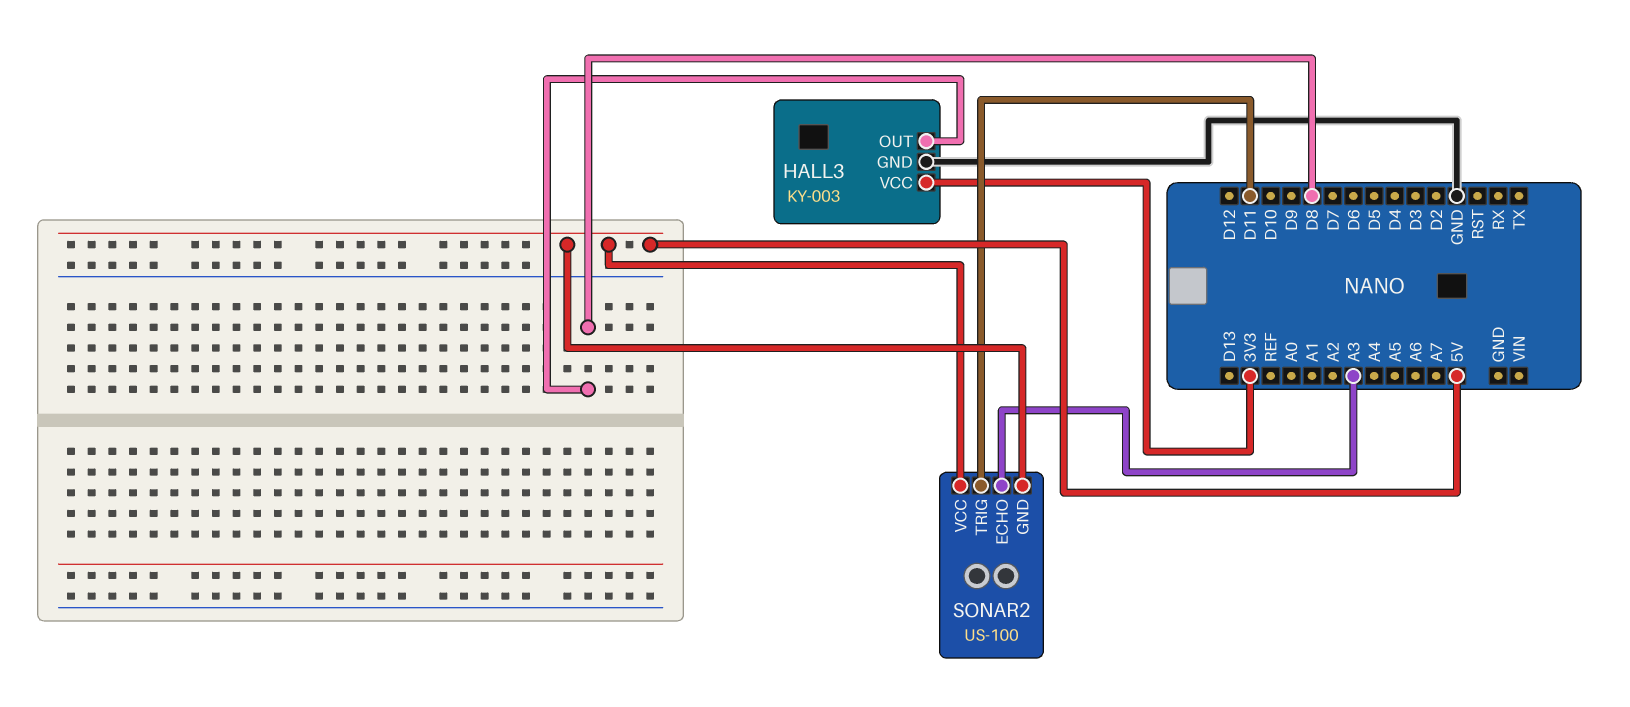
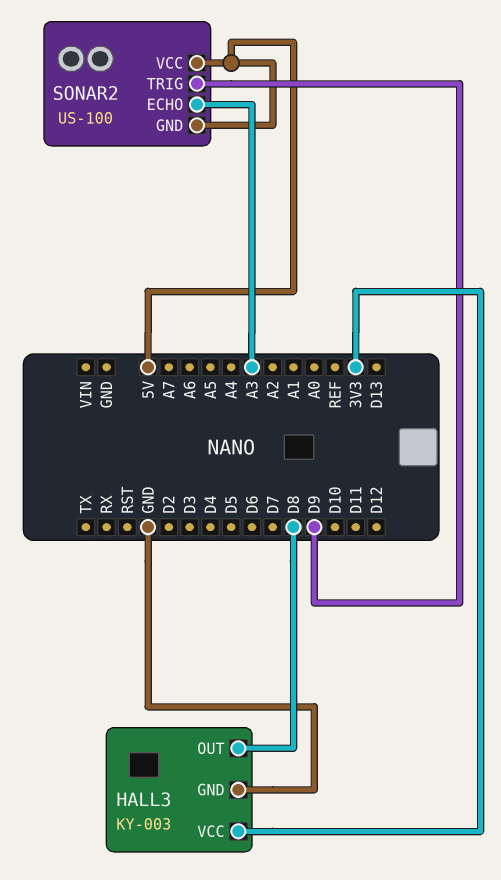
SONAR2 pin TRIG: D11 -> D9

